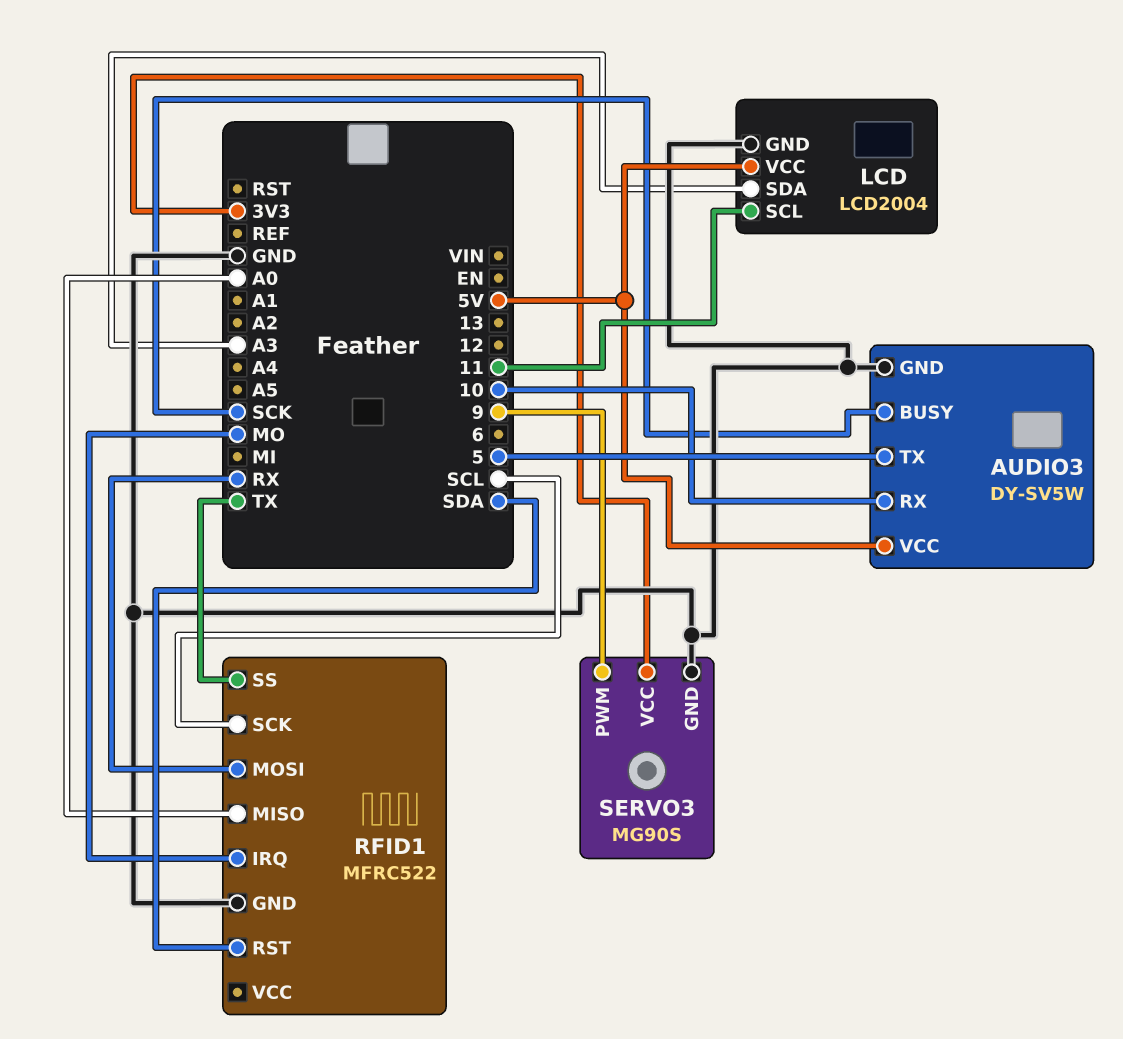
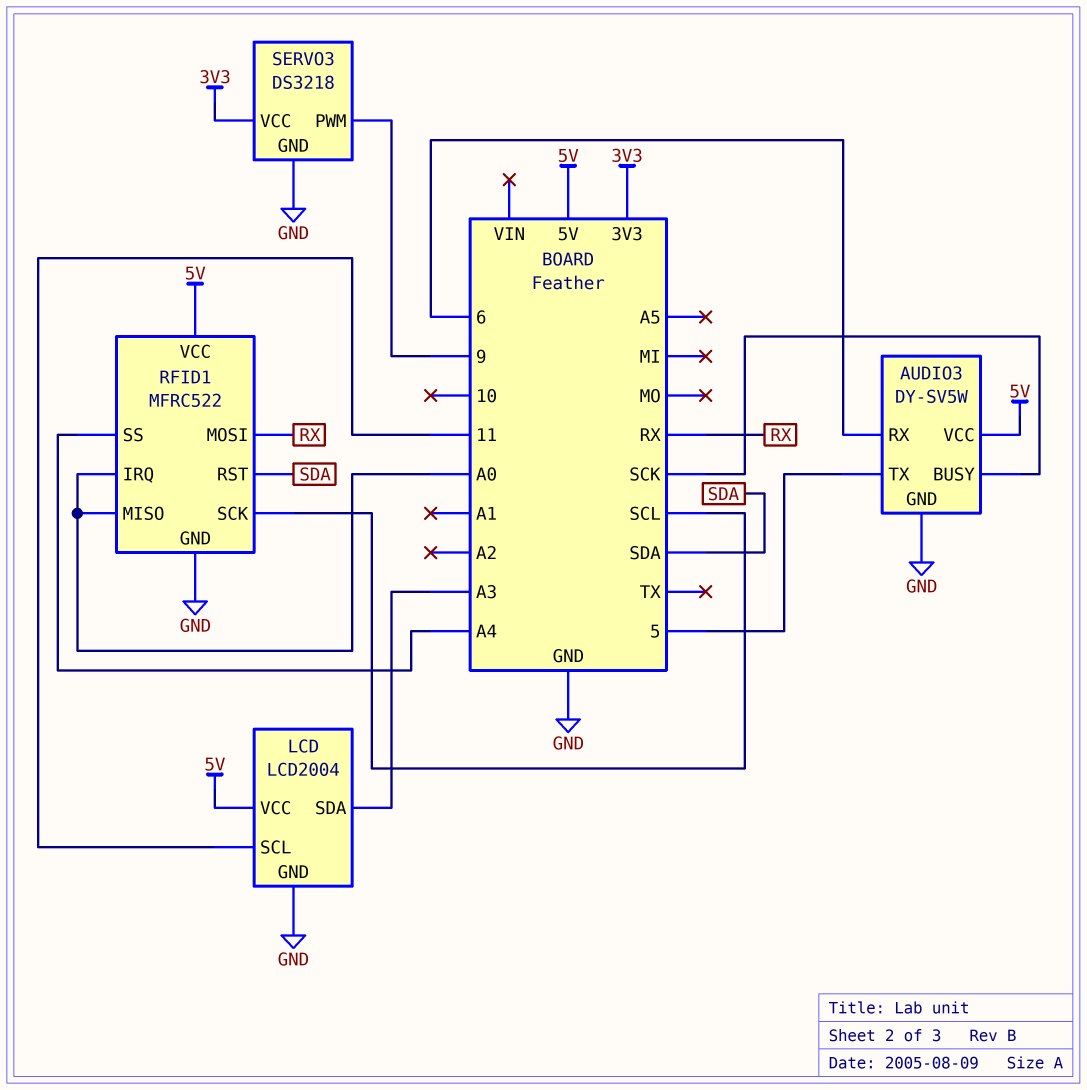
AUDIO3 pin RX: 10 -> 6
RFID1 pin IRQ: MO -> A0
RFID1 pin SS: TX -> A4
RFID1 pin VCC: none -> 5V
SERVO3: MG90S -> DS3218

